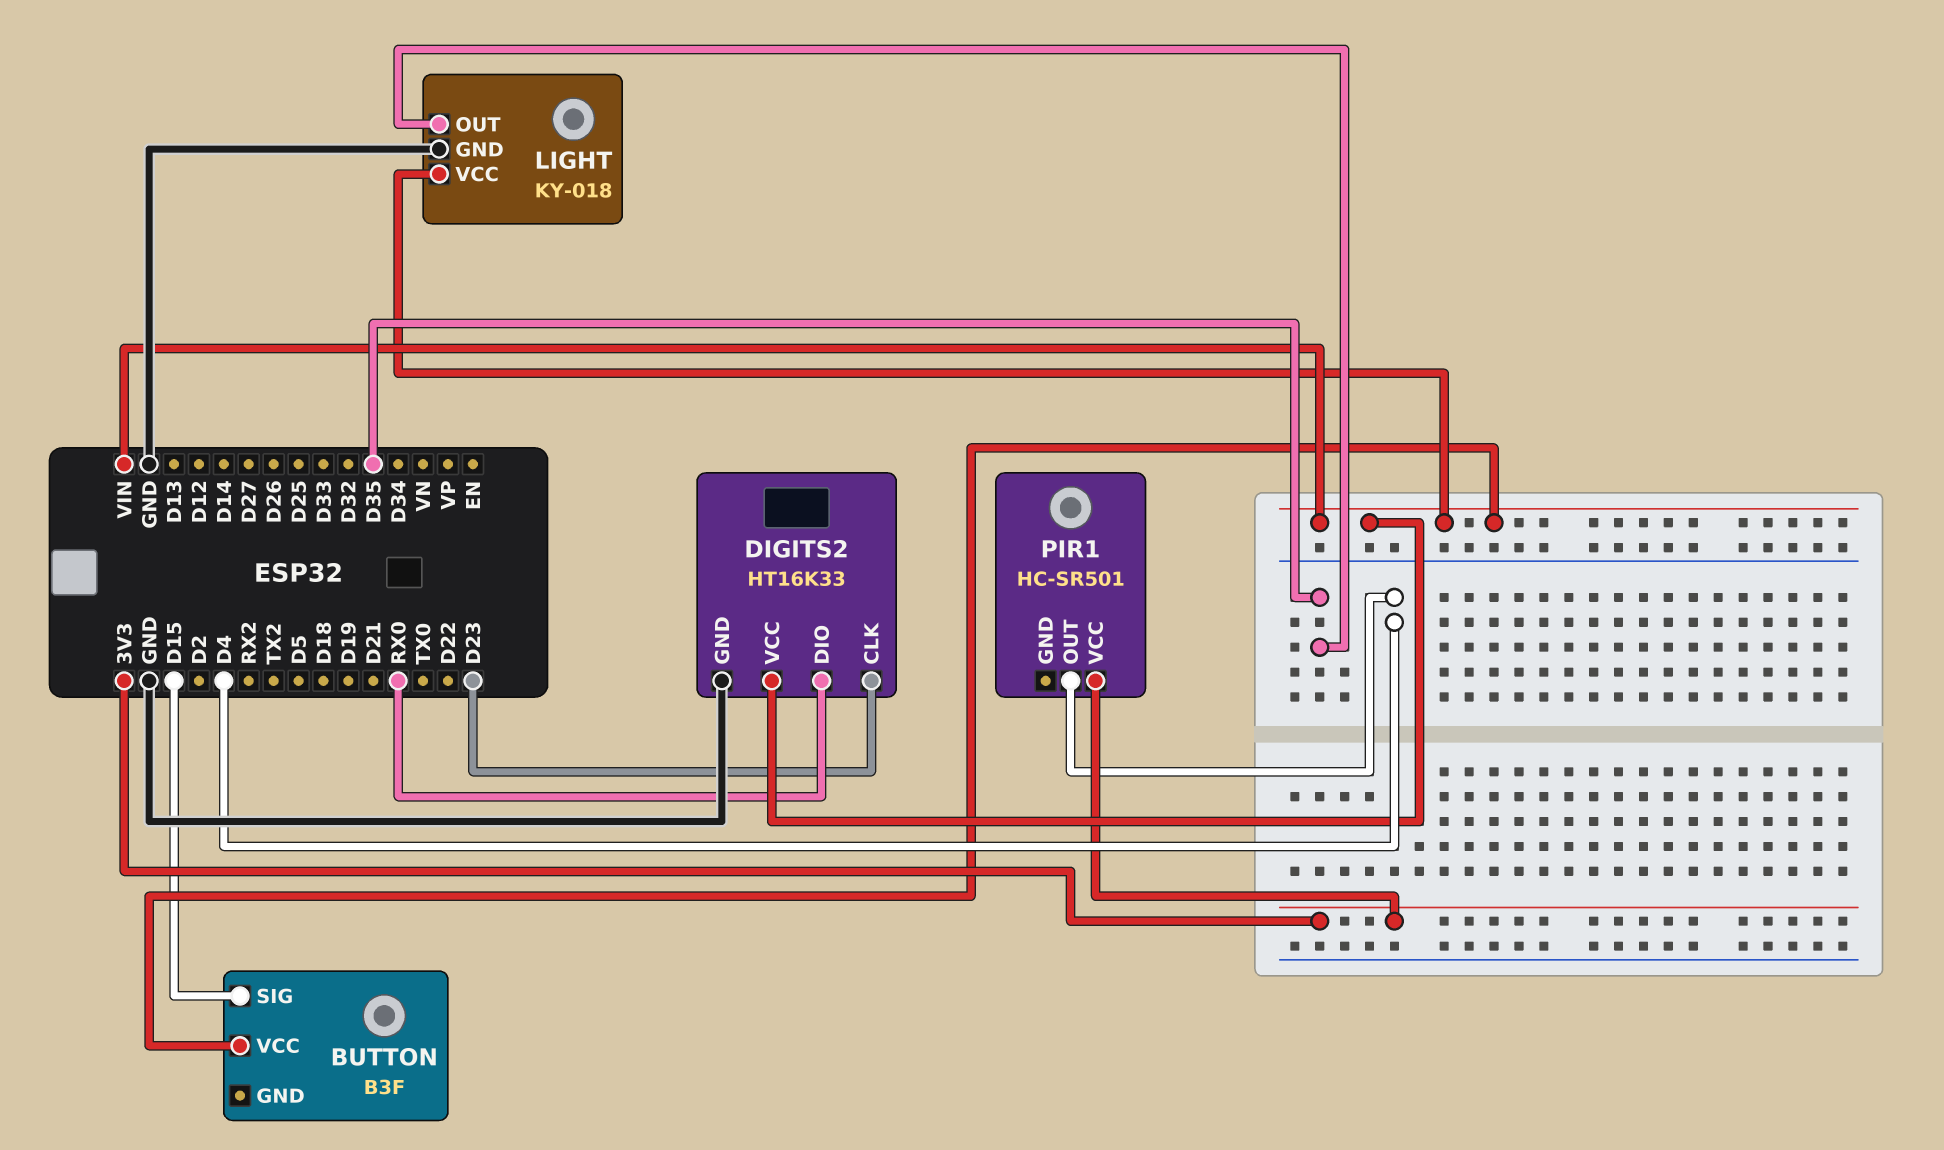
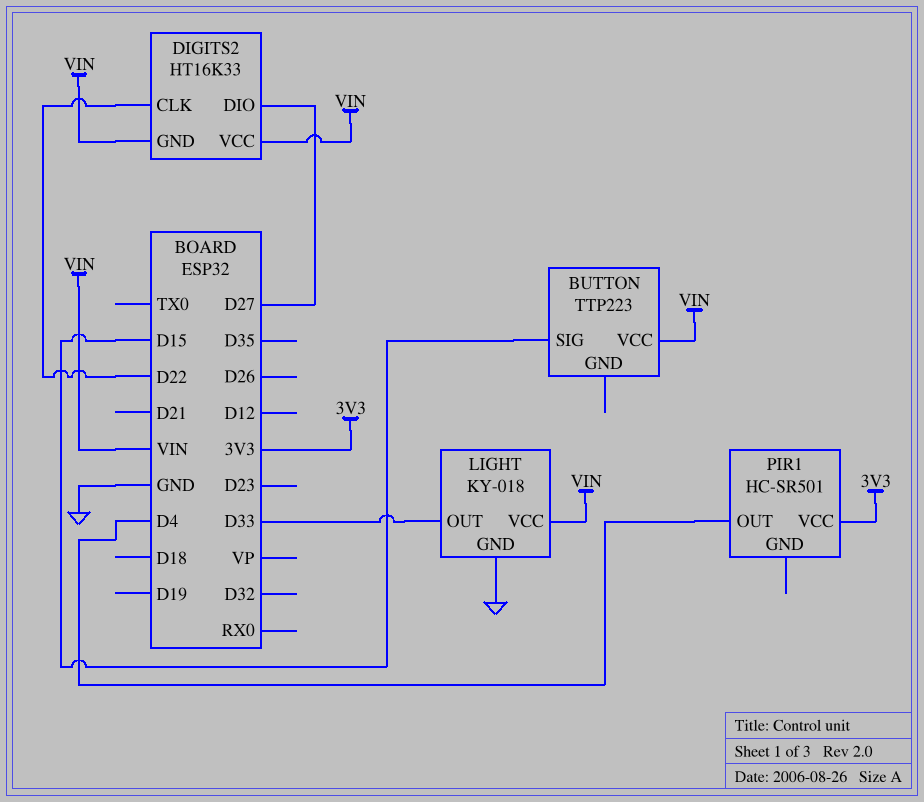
BUTTON: B3F -> TTP223
DIGITS2 pin CLK: D23 -> D22
DIGITS2 pin DIO: RX0 -> D27
DIGITS2 pin GND: GND -> VIN
LIGHT pin OUT: D35 -> D33

